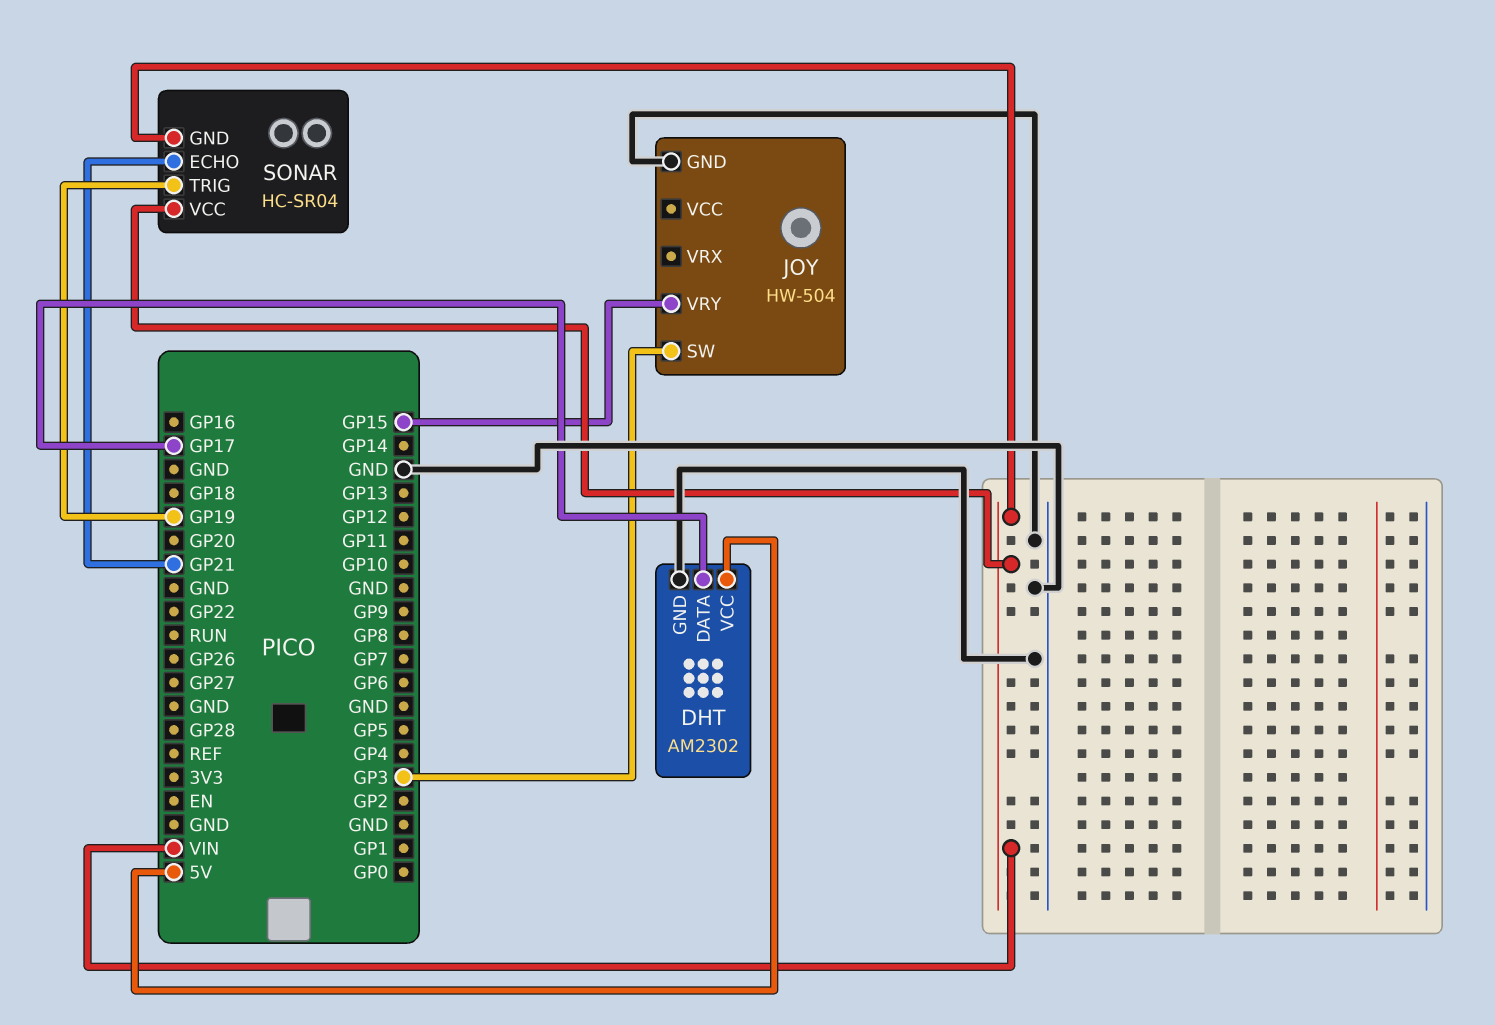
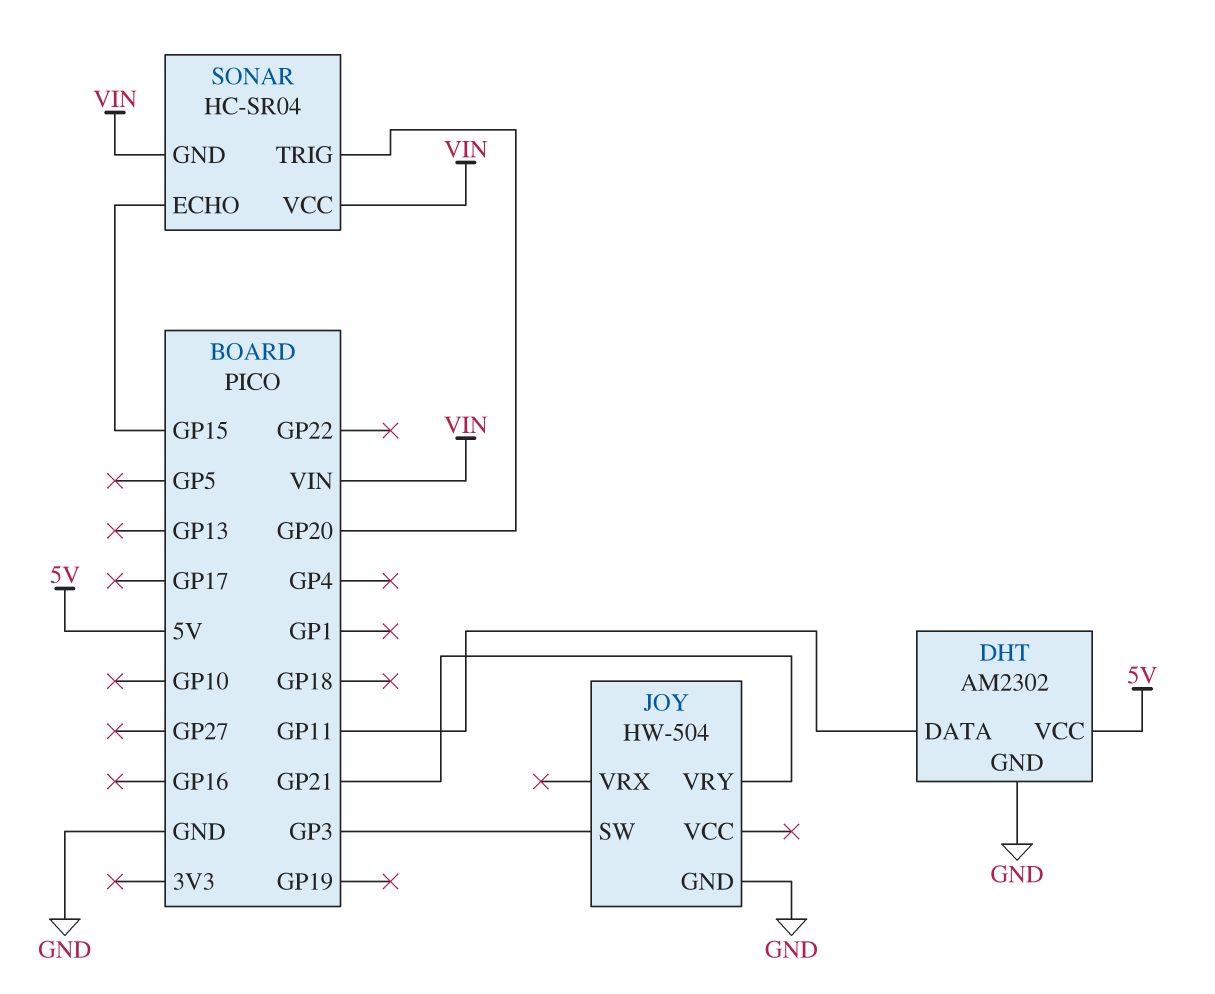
DHT pin DATA: GP17 -> GP11
JOY pin VRY: GP15 -> GP21
SONAR pin ECHO: GP21 -> GP15
SONAR pin TRIG: GP19 -> GP20

